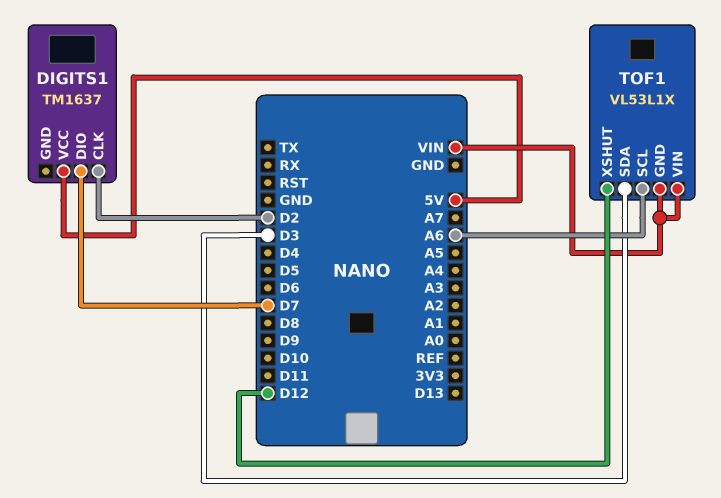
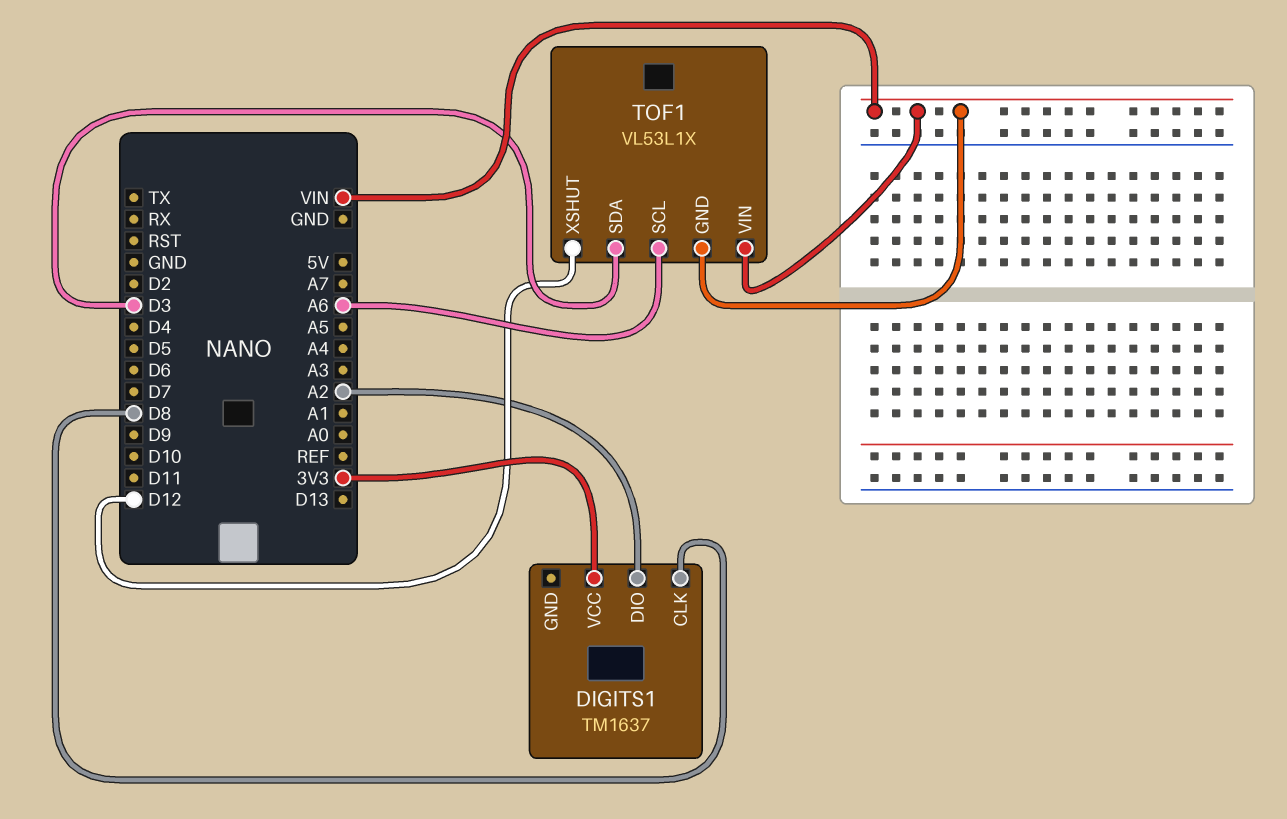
DIGITS1 pin CLK: D2 -> D8
DIGITS1 pin DIO: D7 -> A2
DIGITS1 pin VCC: 5V -> 3V3

